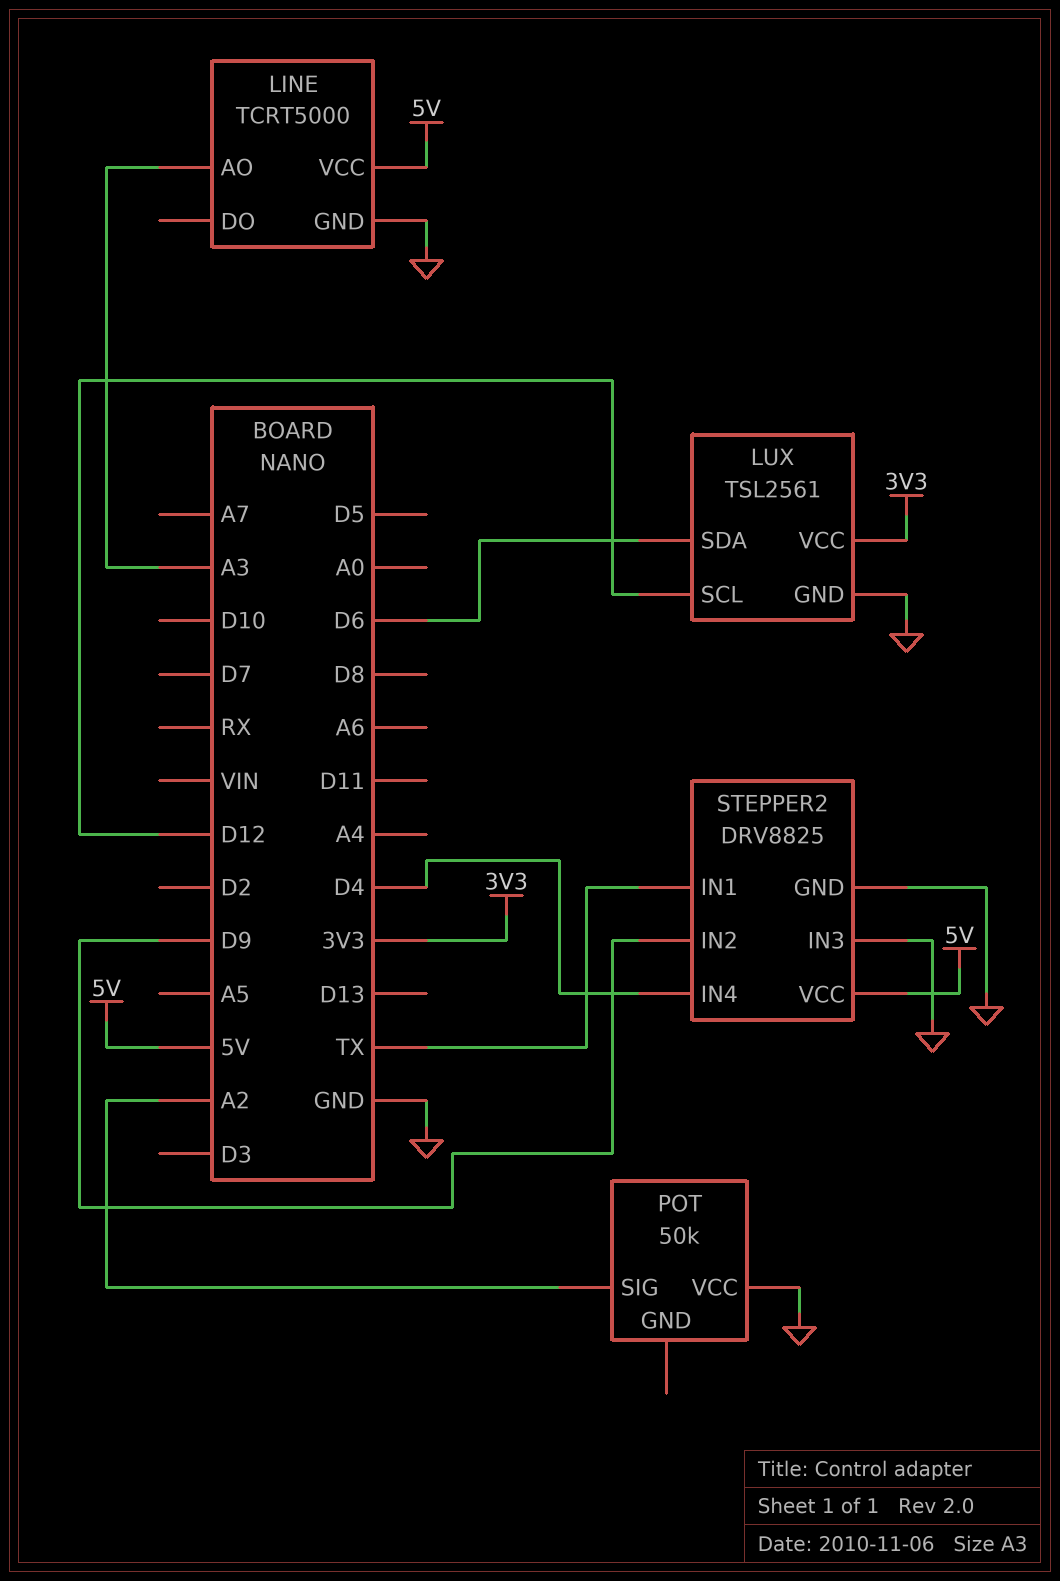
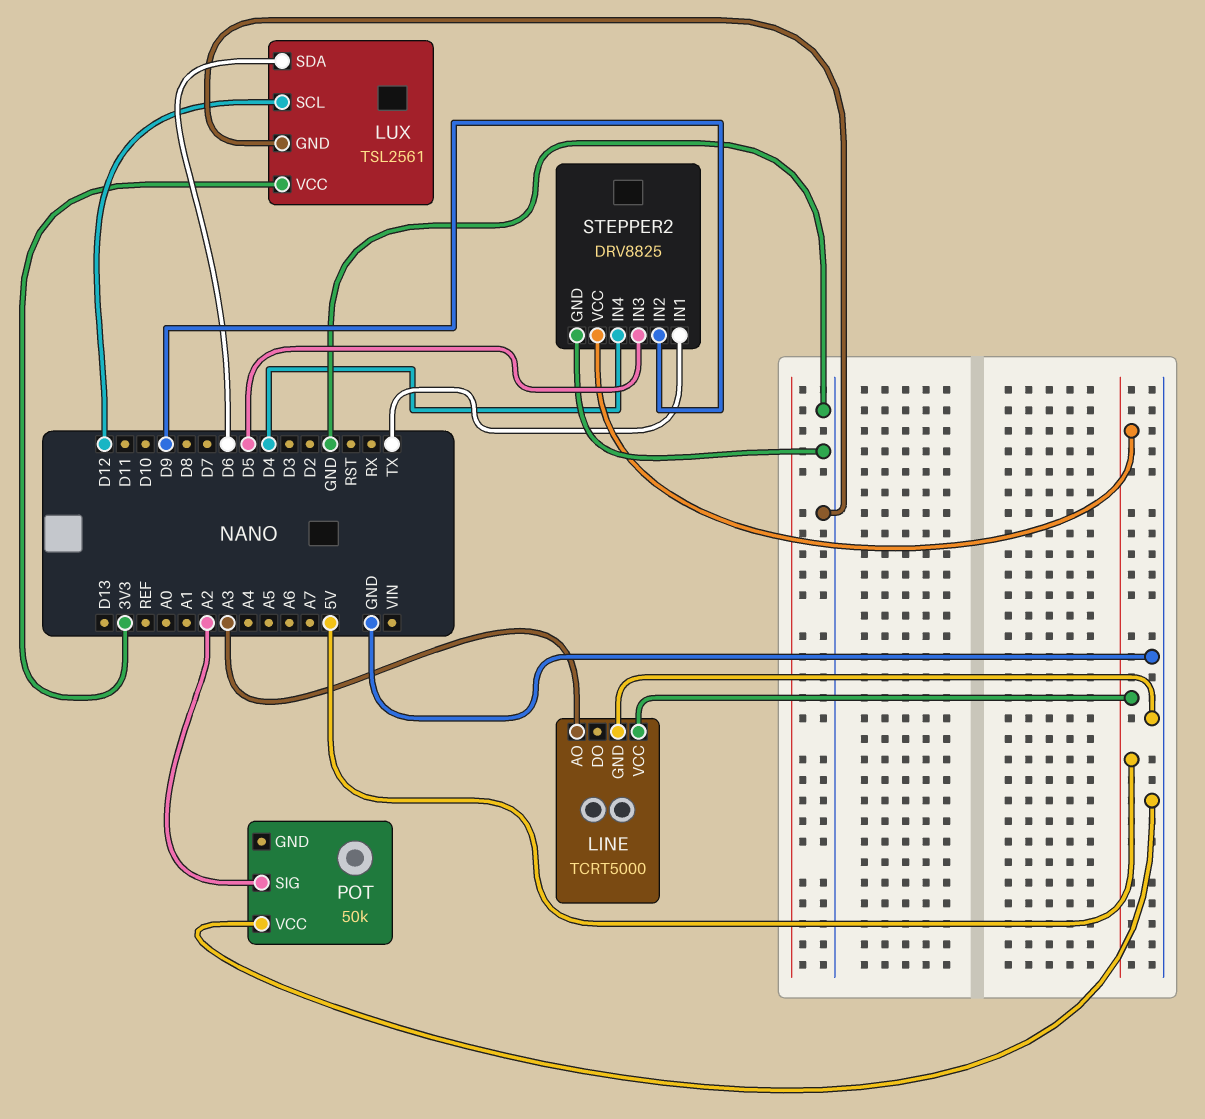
STEPPER2 pin IN3: GND -> D5

